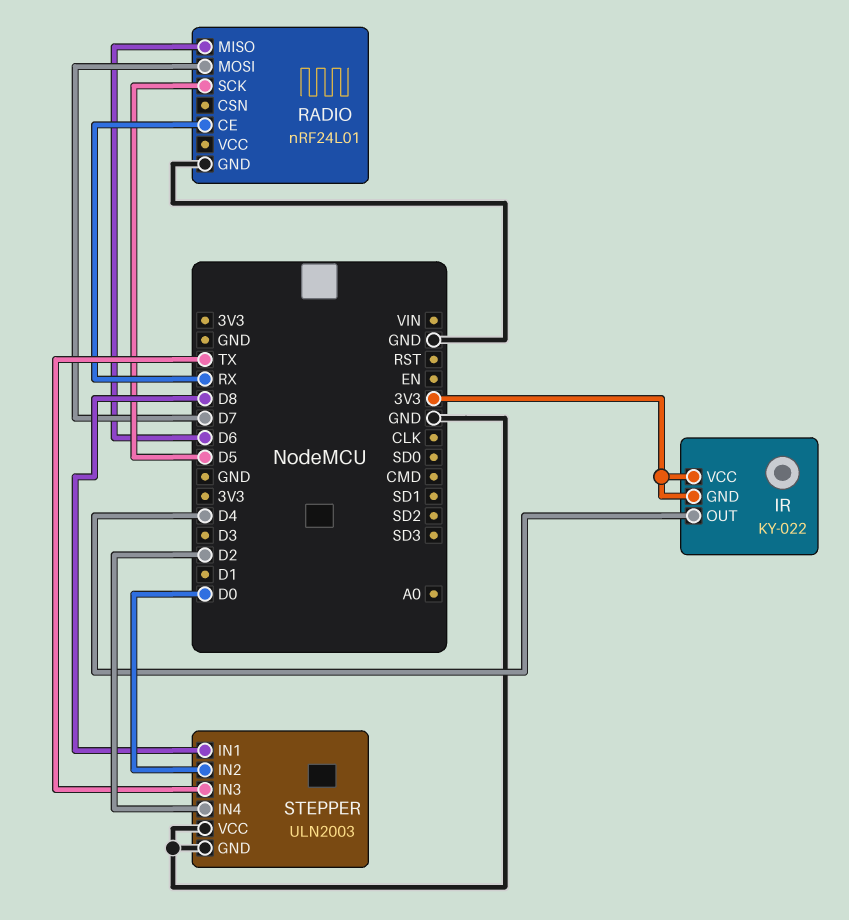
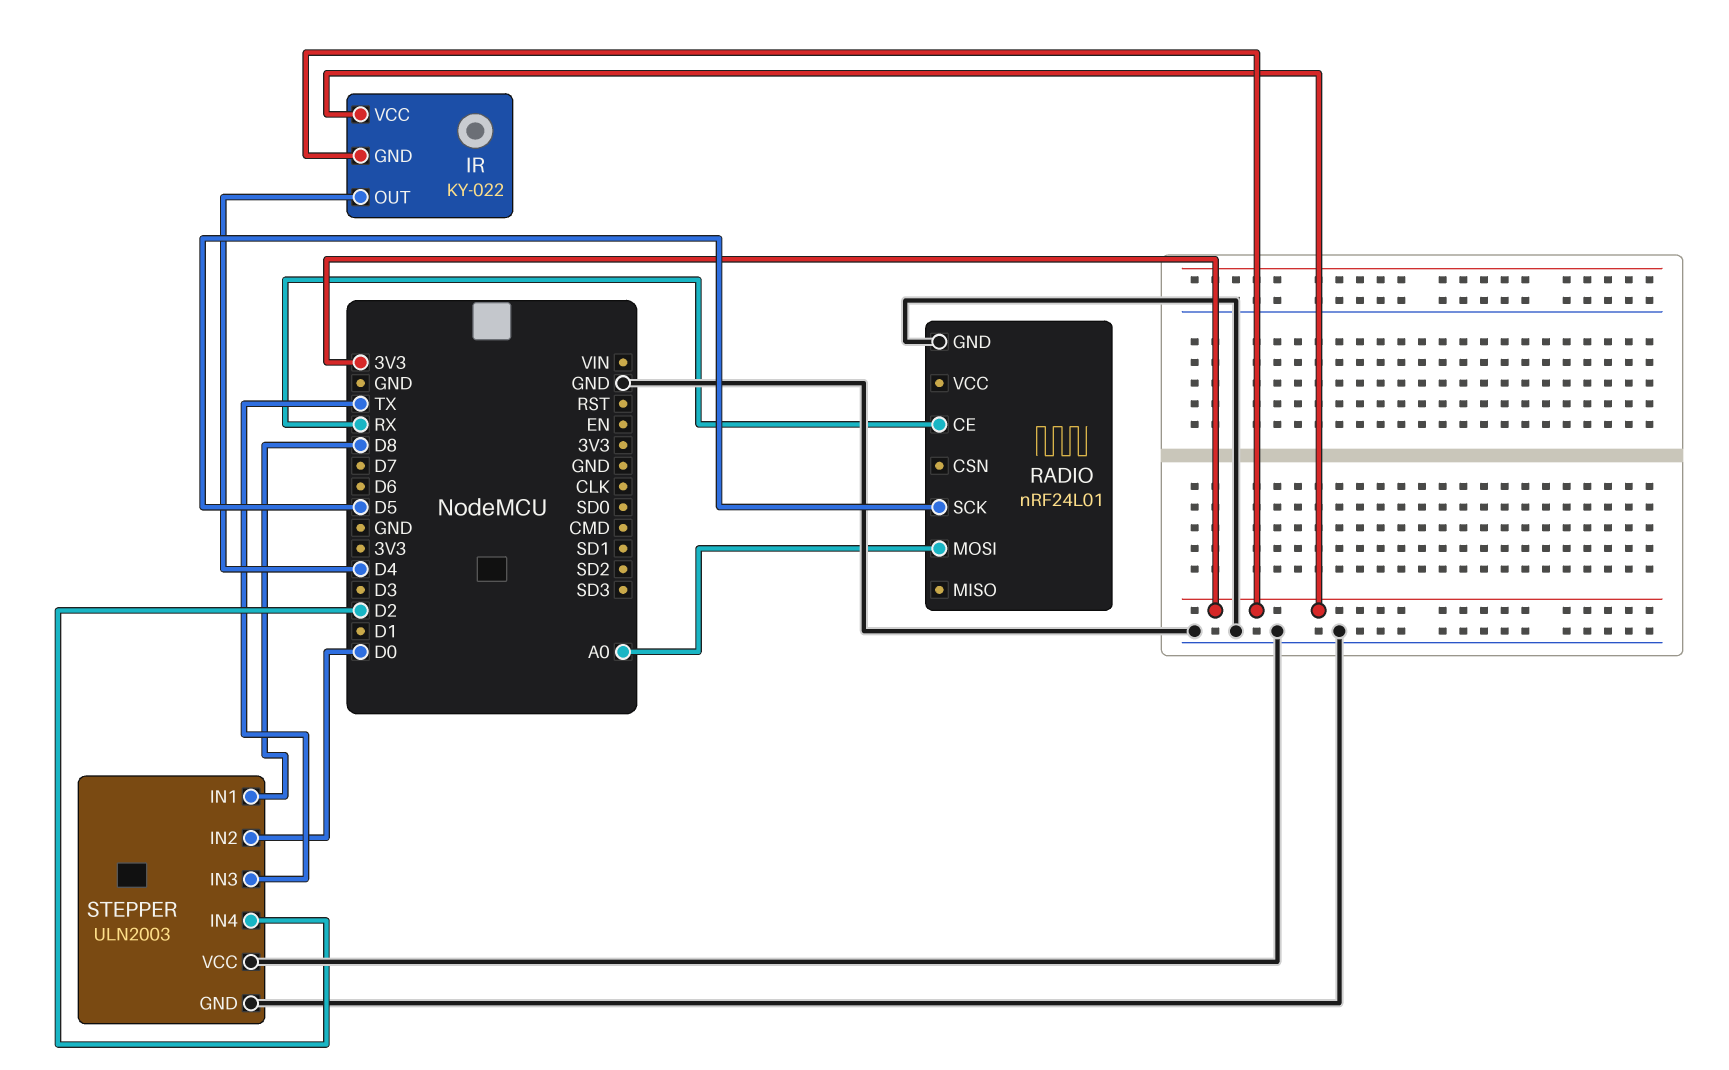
RADIO pin MISO: D6 -> none
RADIO pin MOSI: D7 -> A0

